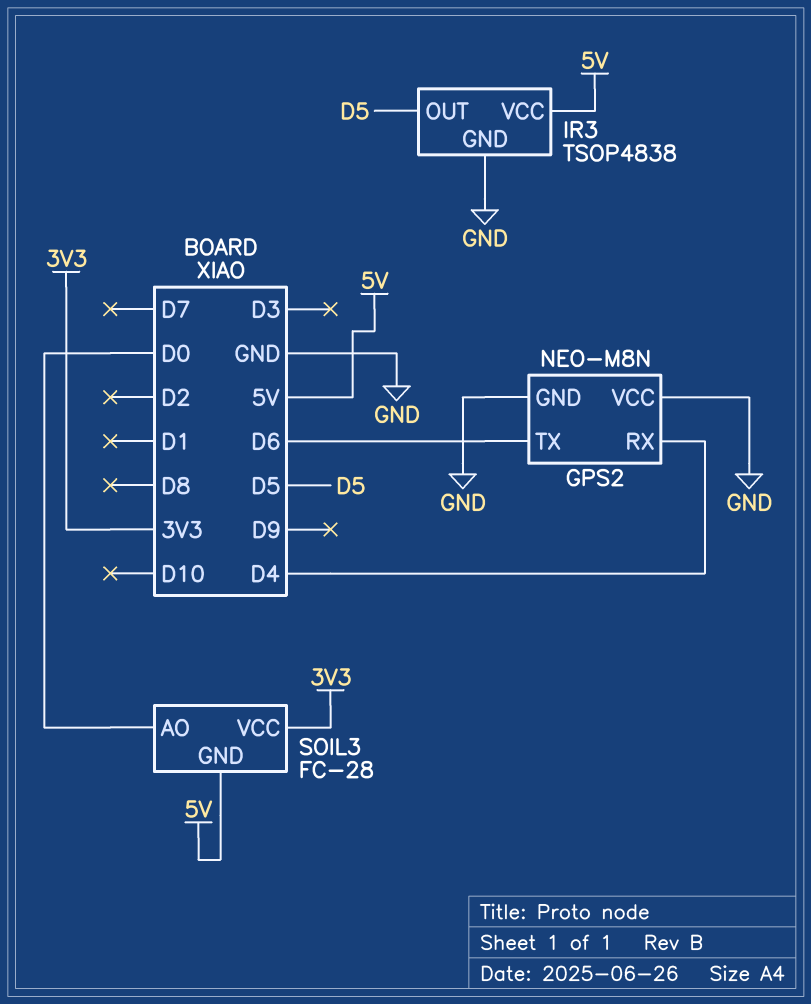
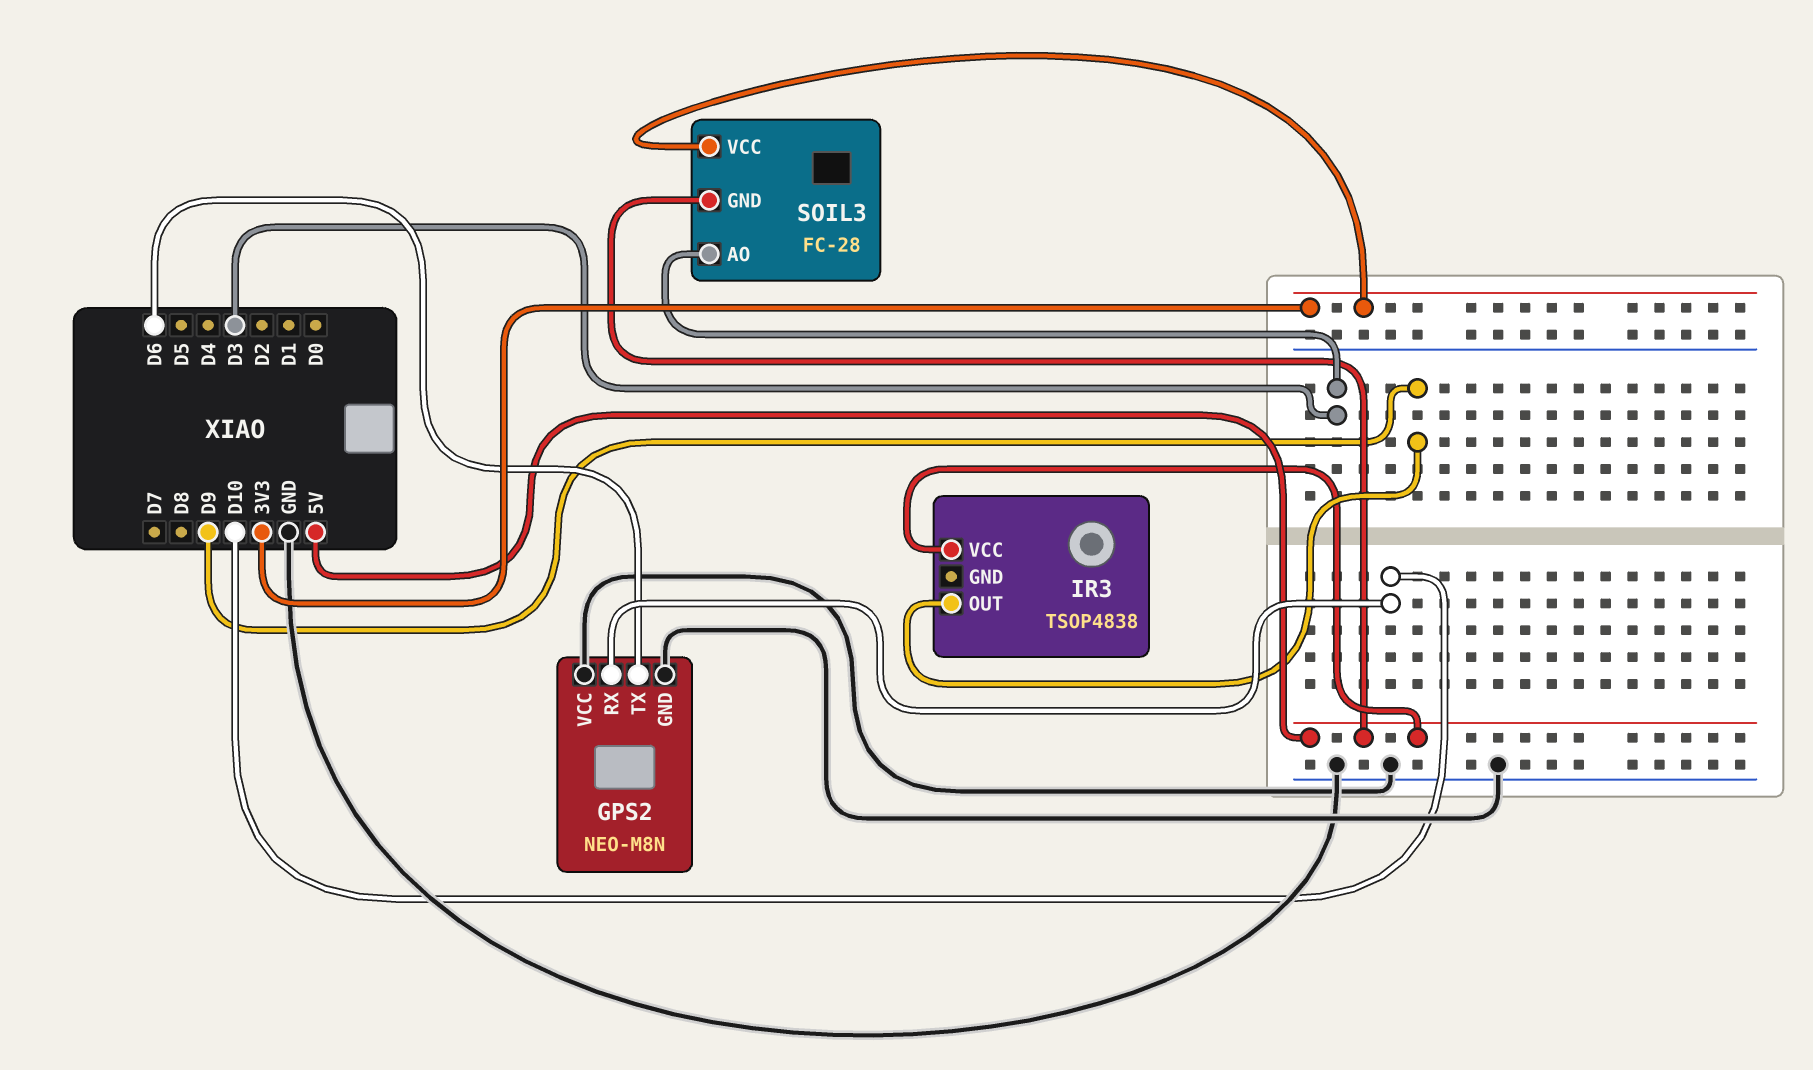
GPS2 pin RX: D4 -> D10
IR3 pin GND: GND -> none
IR3 pin OUT: D5 -> D9
SOIL3 pin AO: D0 -> D3

